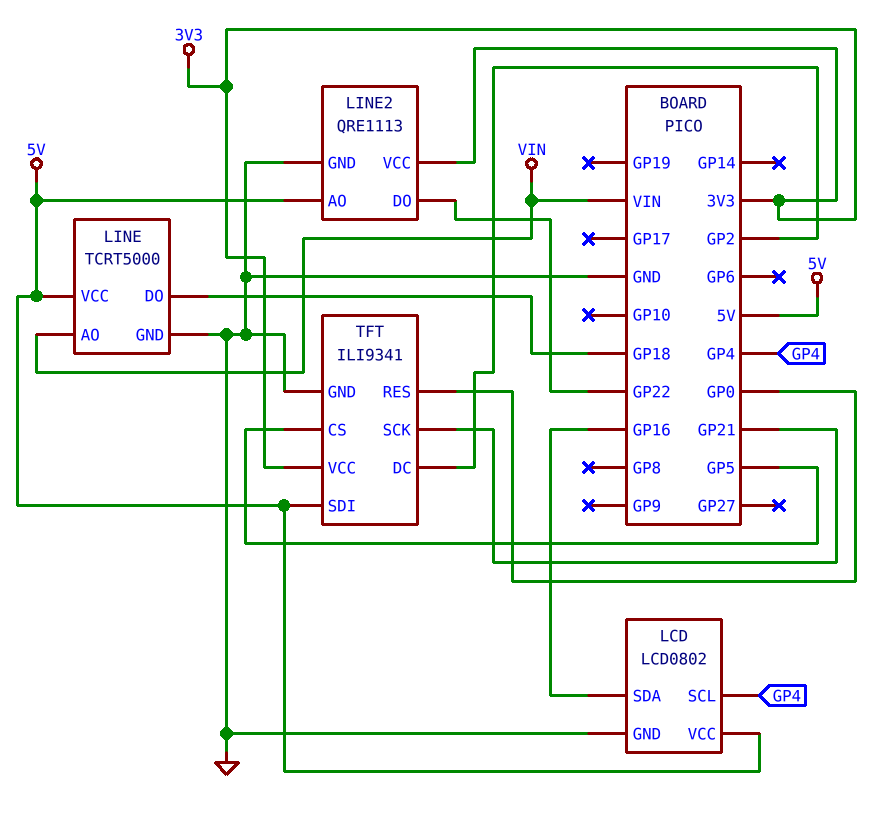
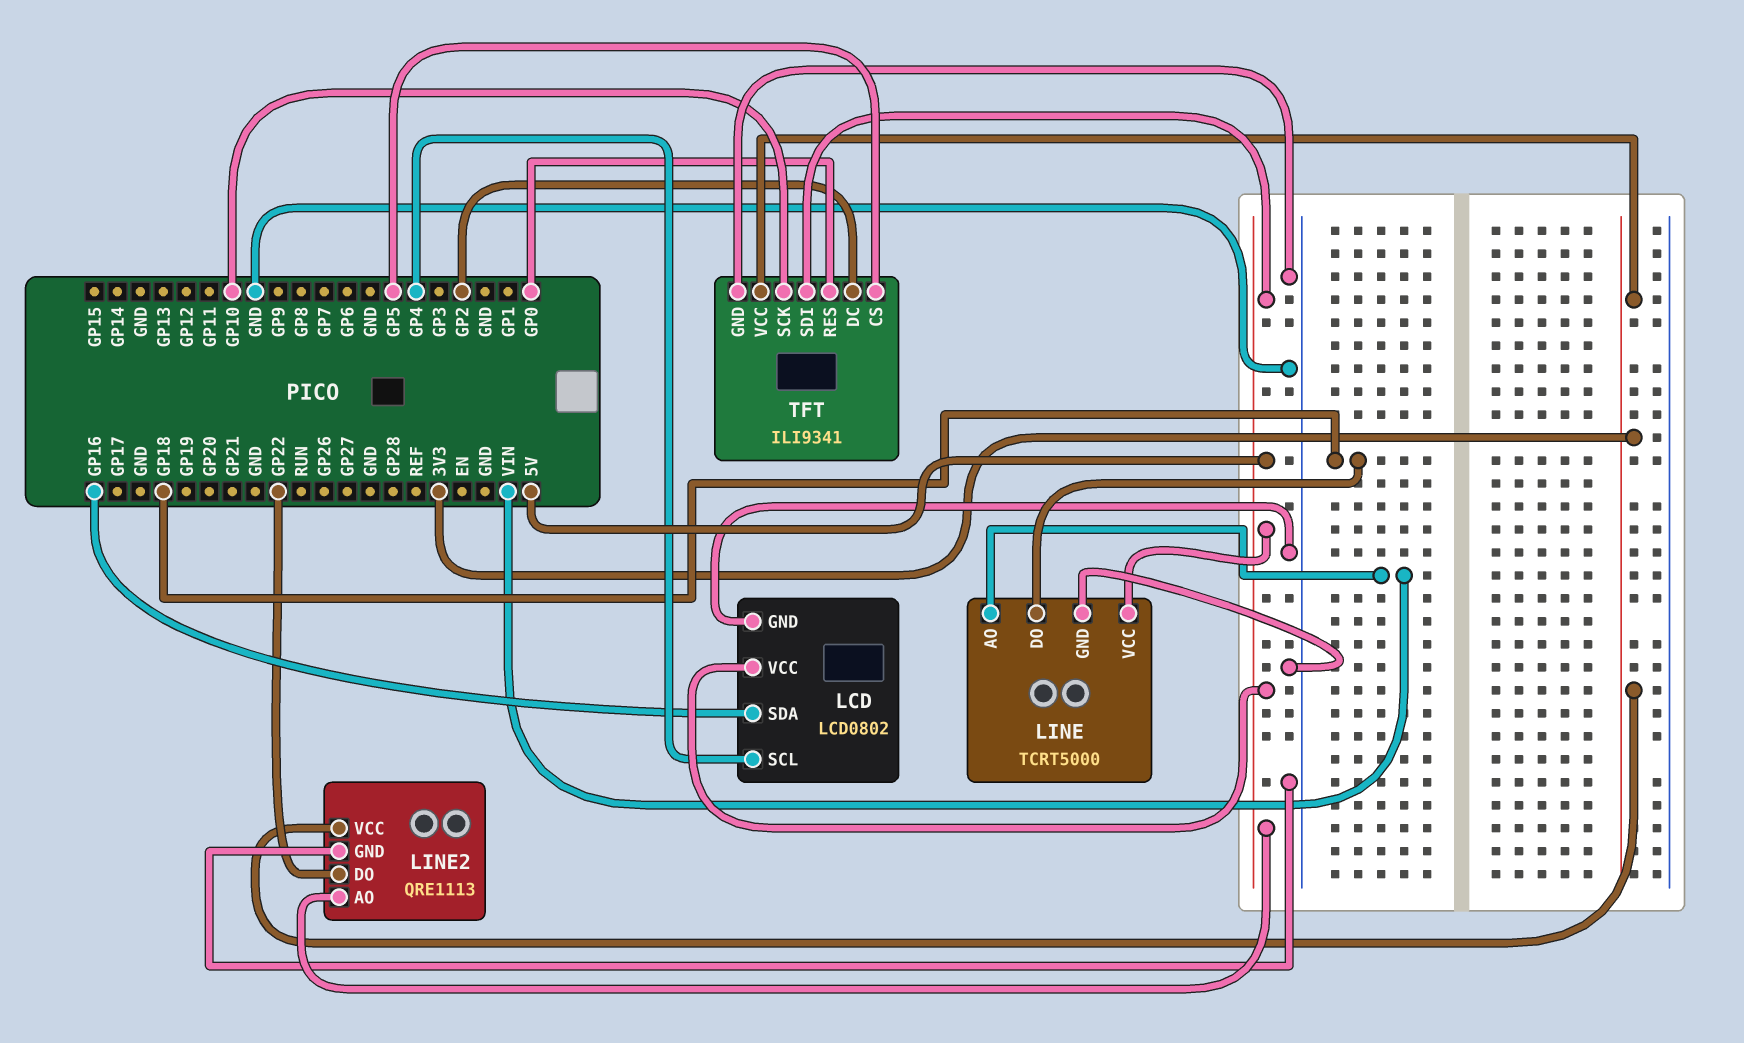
TFT pin SCK: GP21 -> GP10

